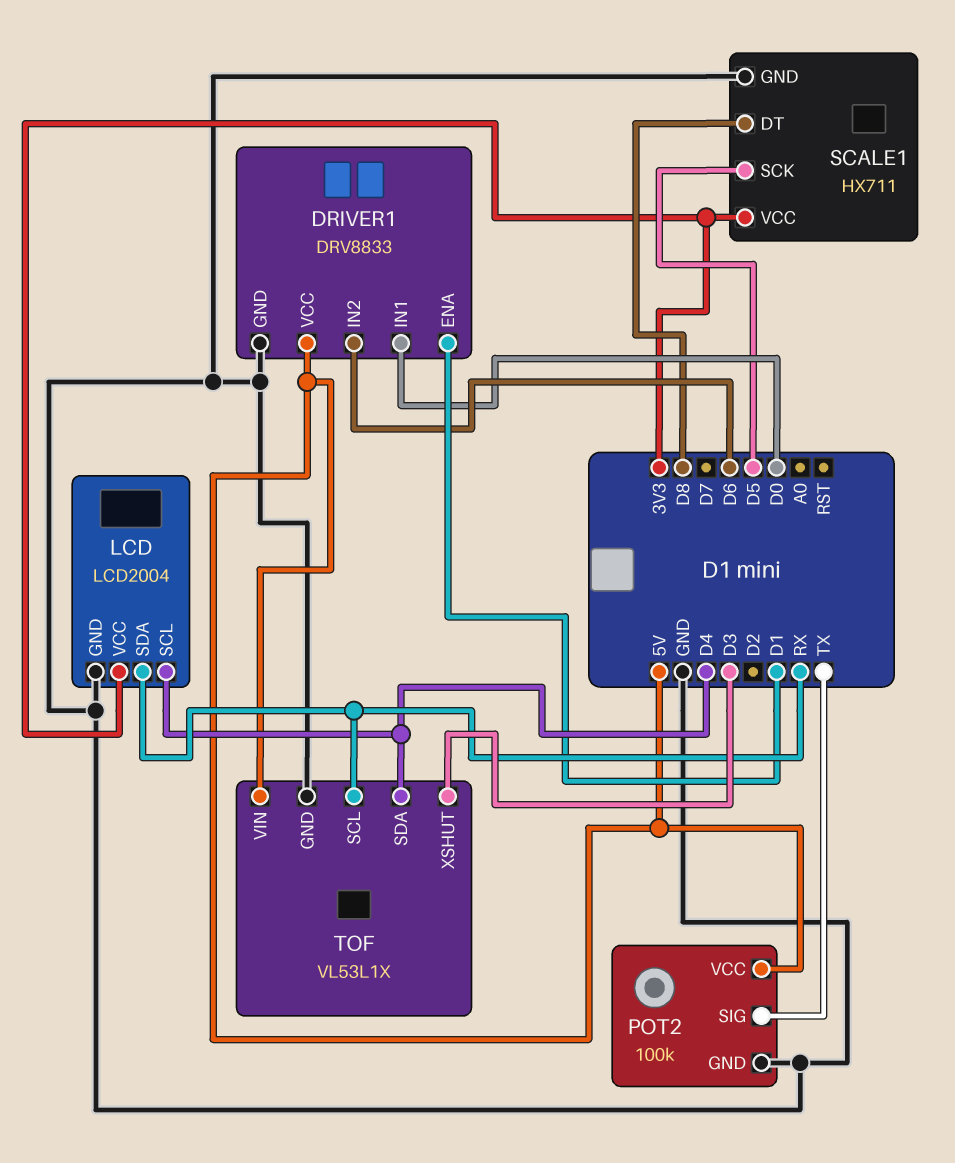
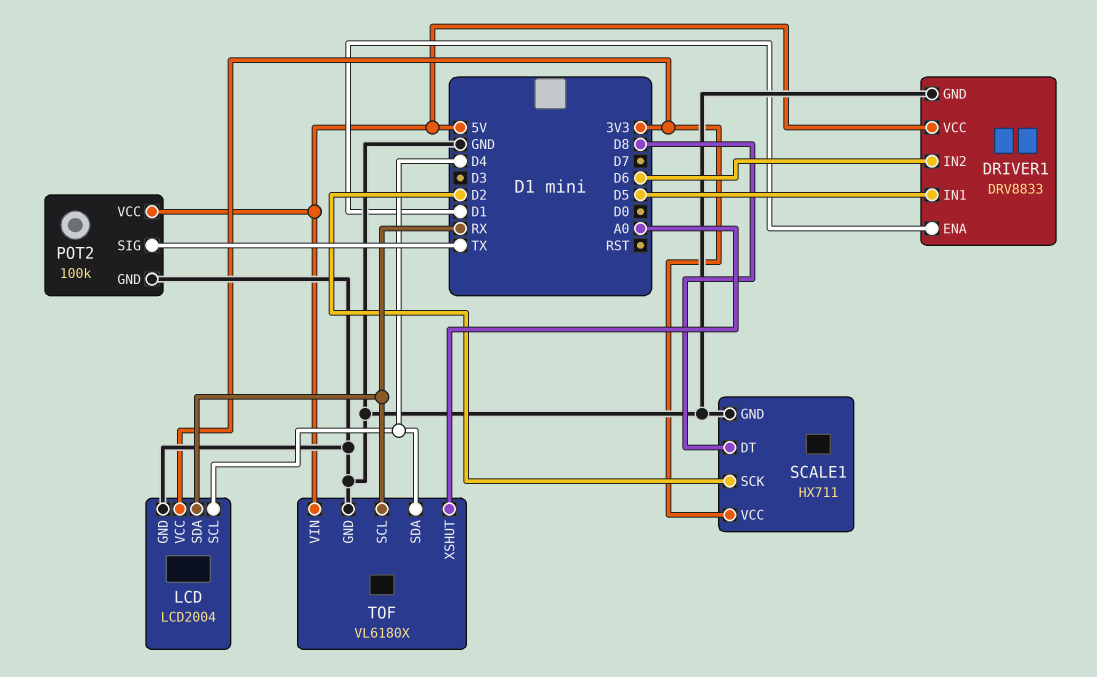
DRIVER1 pin IN1: D0 -> D5
SCALE1 pin SCK: D5 -> D2
TOF: VL53L1X -> VL6180X
TOF pin XSHUT: D3 -> A0

